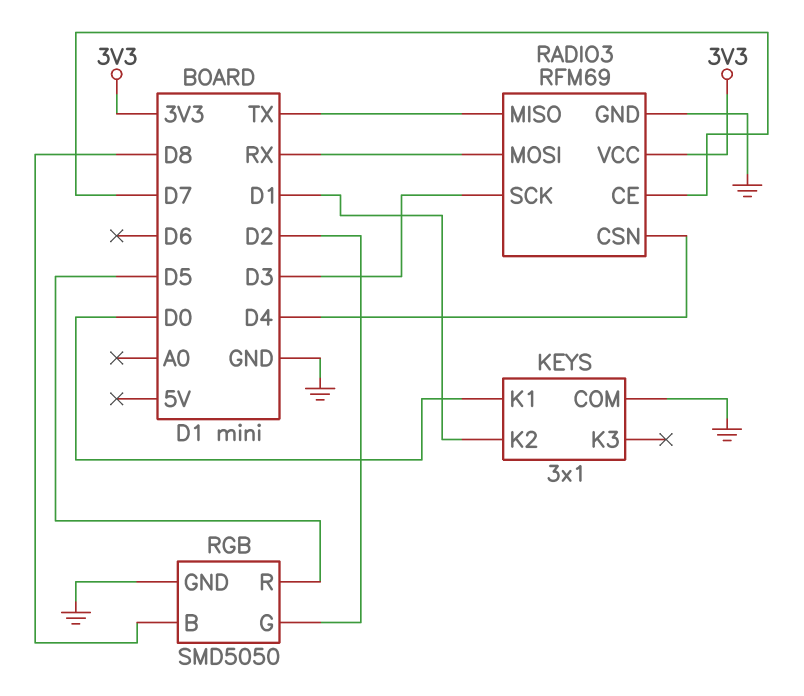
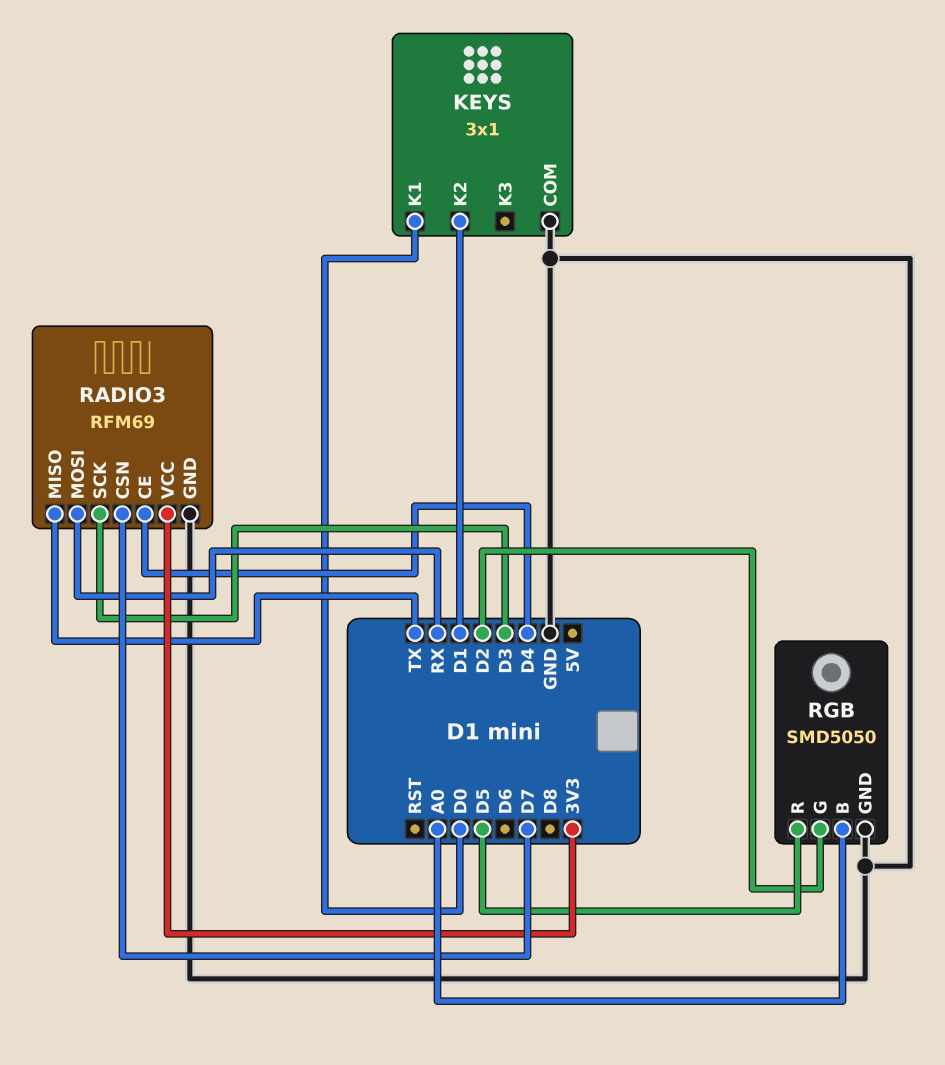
RADIO3 pin CE: D7 -> D4
RADIO3 pin CSN: D4 -> D7
RGB pin B: D8 -> A0

